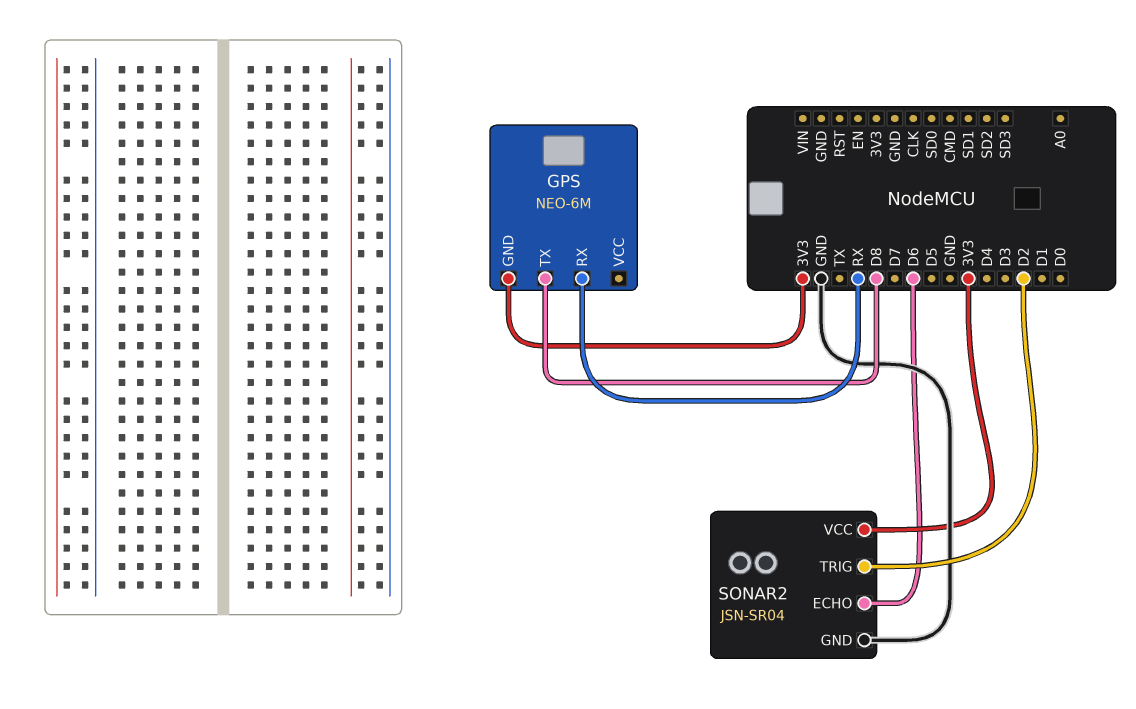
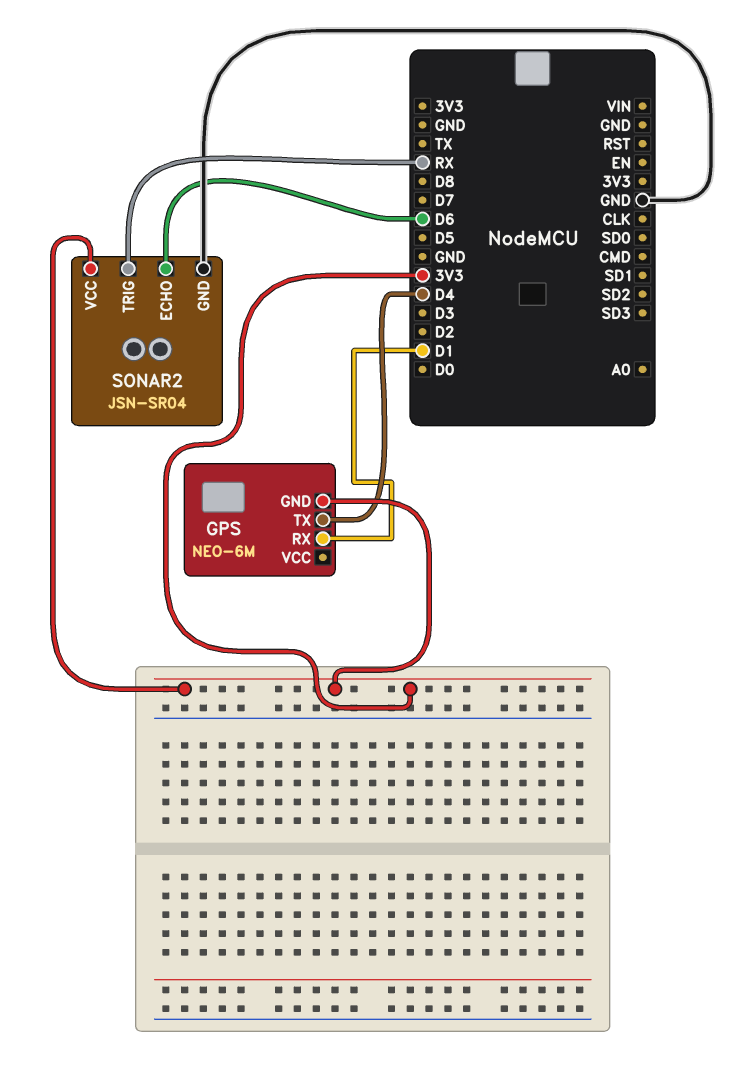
GPS pin RX: RX -> D1
GPS pin TX: D8 -> D4
SONAR2 pin TRIG: D2 -> RX

